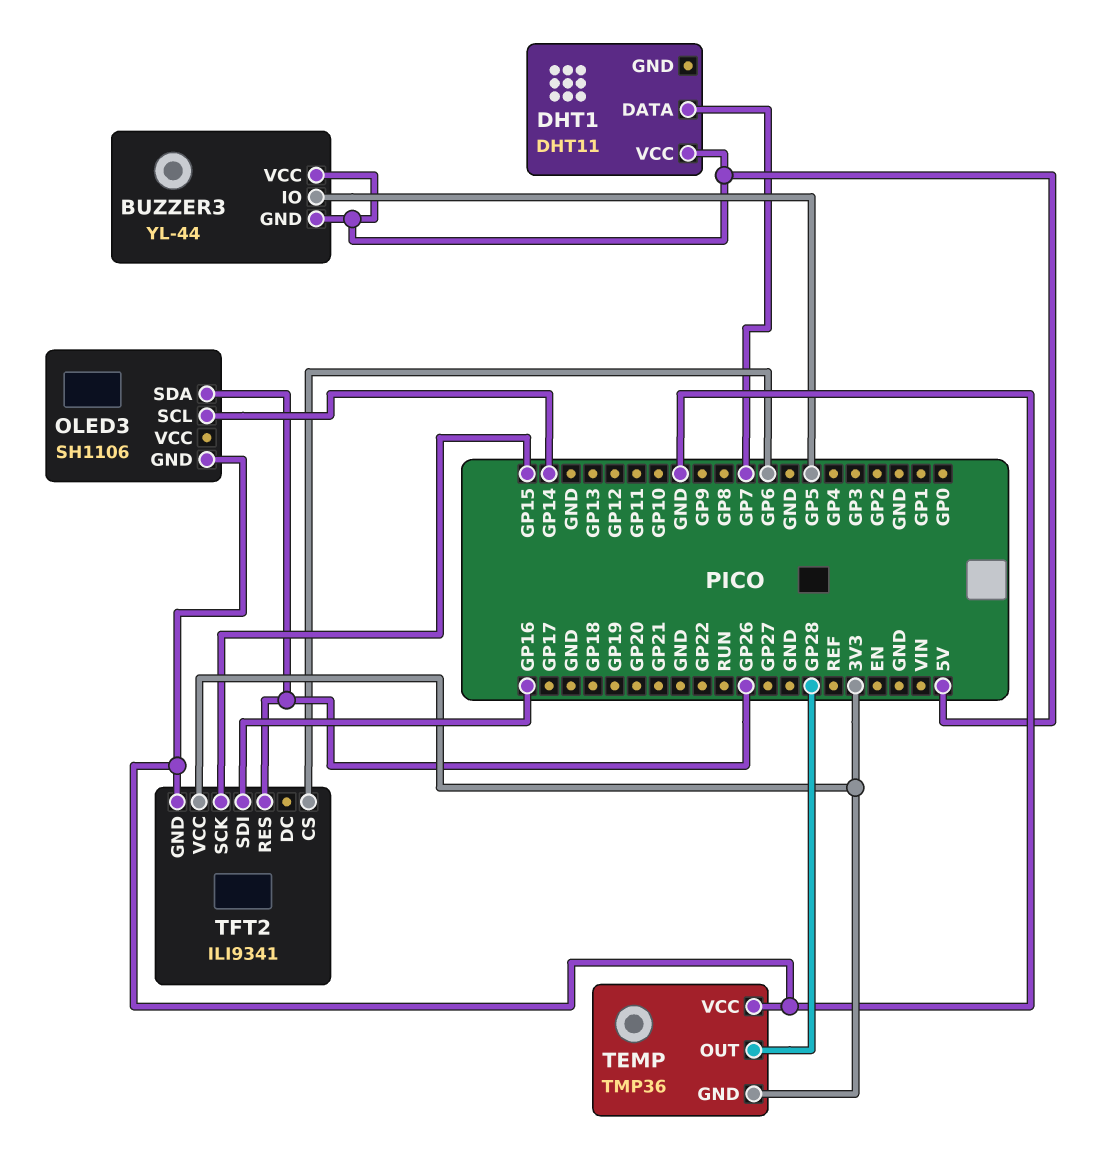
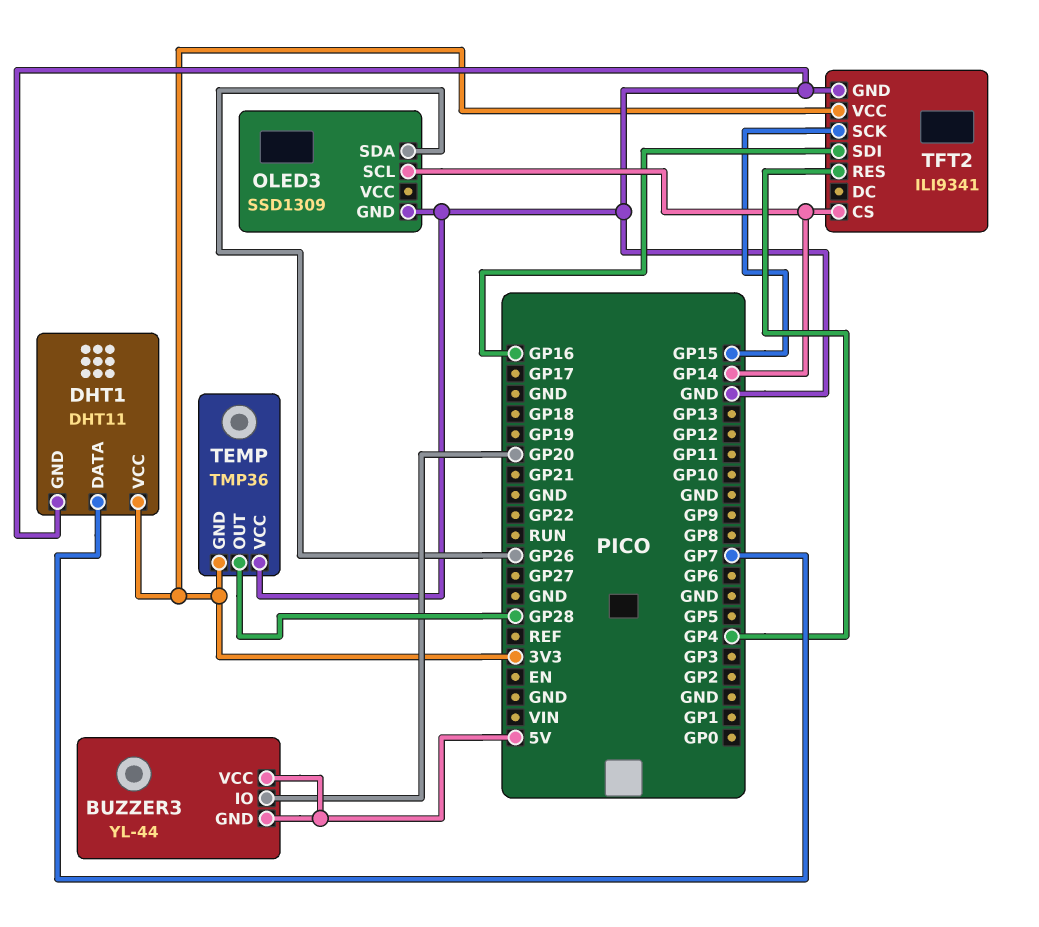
BUZZER3 pin IO: GP5 -> GP20
DHT1 pin GND: none -> GND
DHT1 pin VCC: 5V -> 3V3
OLED3: SH1106 -> SSD1309
TFT2 pin CS: GP6 -> GP14
TFT2 pin RES: GP26 -> GP4

